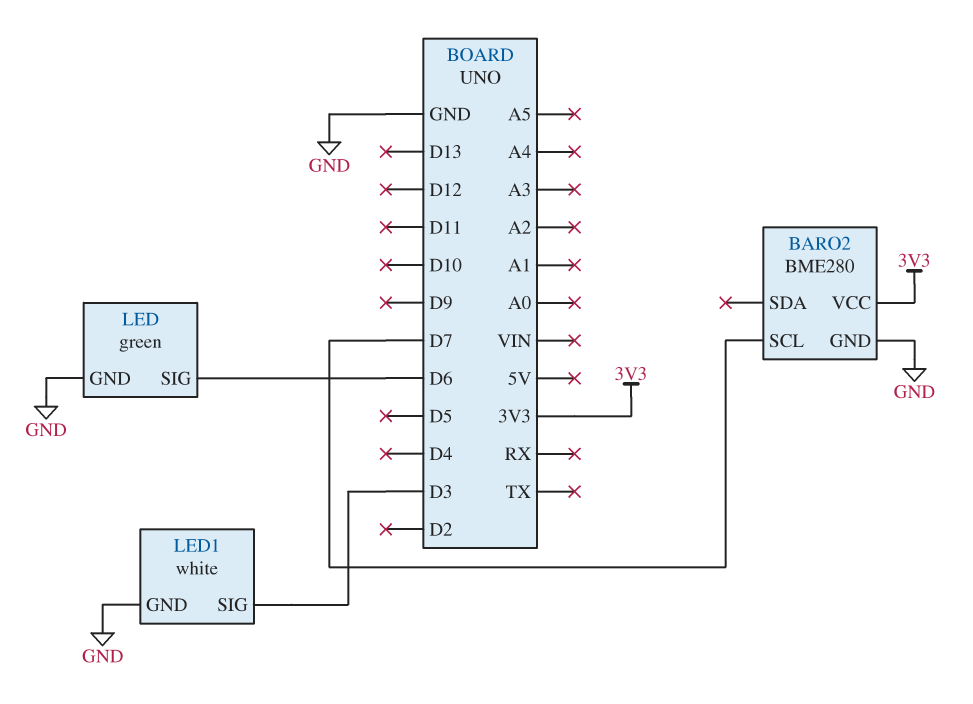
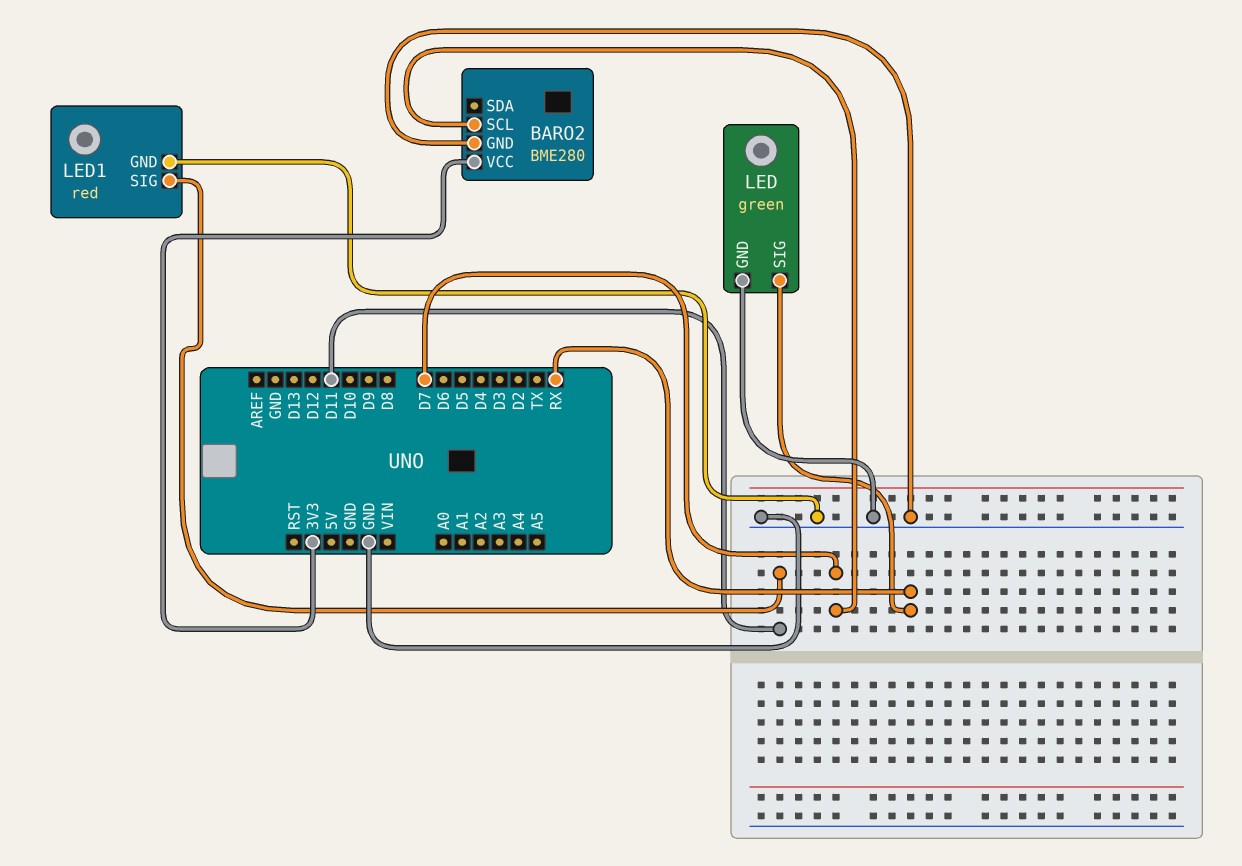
LED pin SIG: D6 -> RX
LED1: white -> red
LED1 pin SIG: D3 -> D11

